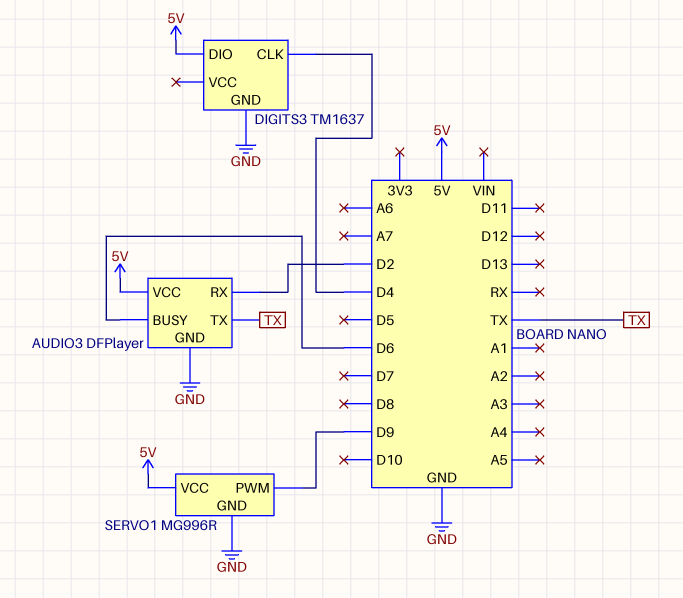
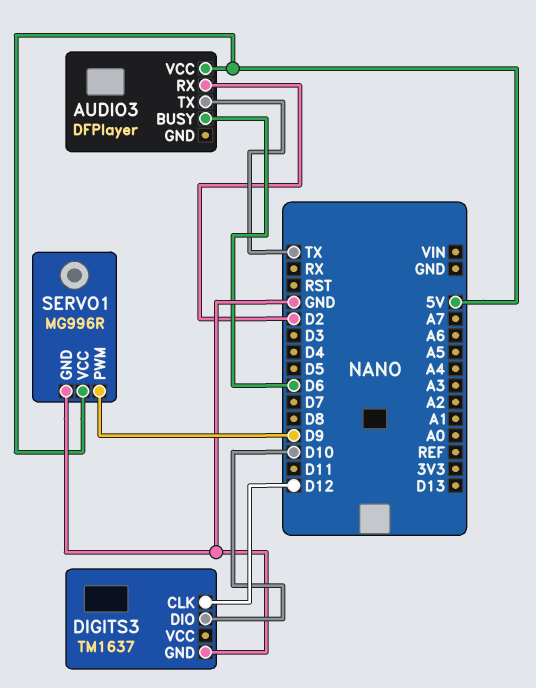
AUDIO3 pin GND: GND -> none
DIGITS3 pin CLK: D4 -> D12
DIGITS3 pin DIO: 5V -> D10

